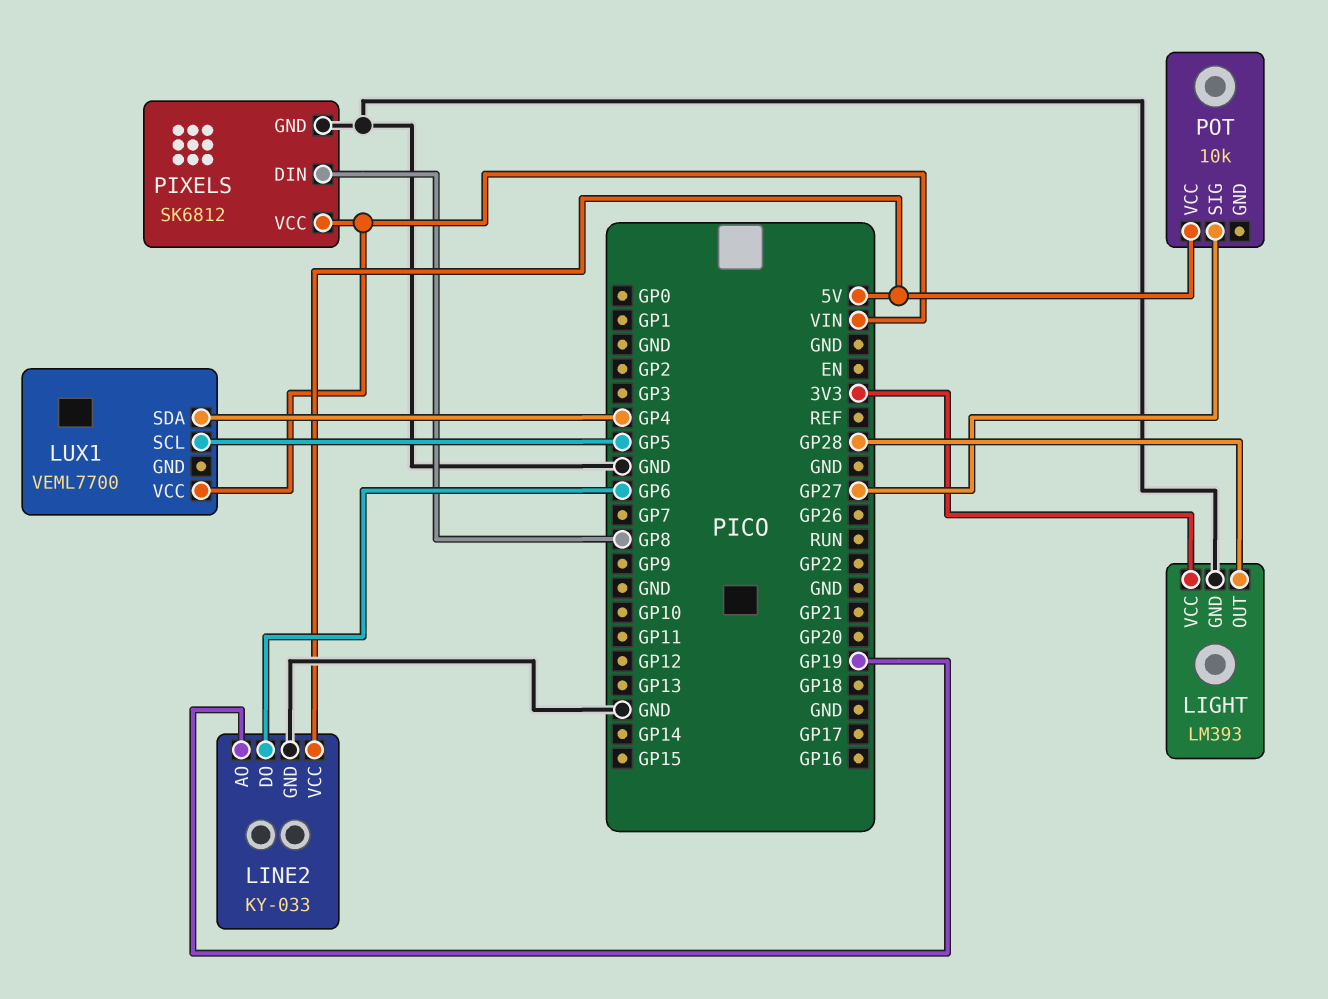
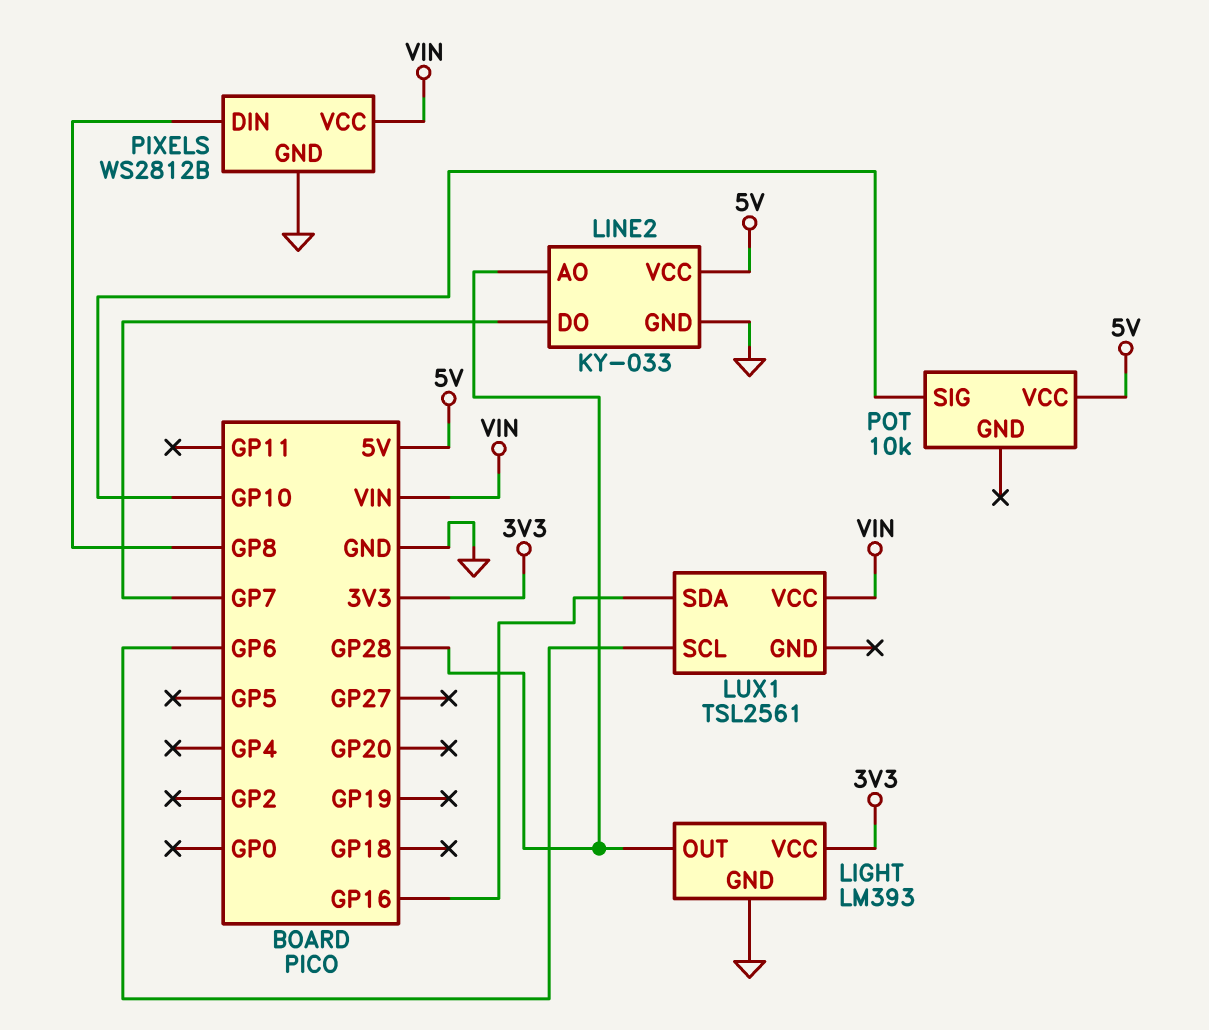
LINE2 pin AO: GP19 -> GP28
LINE2 pin DO: GP6 -> GP7
LUX1: VEML7700 -> TSL2561
LUX1 pin SCL: GP5 -> GP6
LUX1 pin SDA: GP4 -> GP16
PIXELS: SK6812 -> WS2812B
POT pin SIG: GP27 -> GP10

